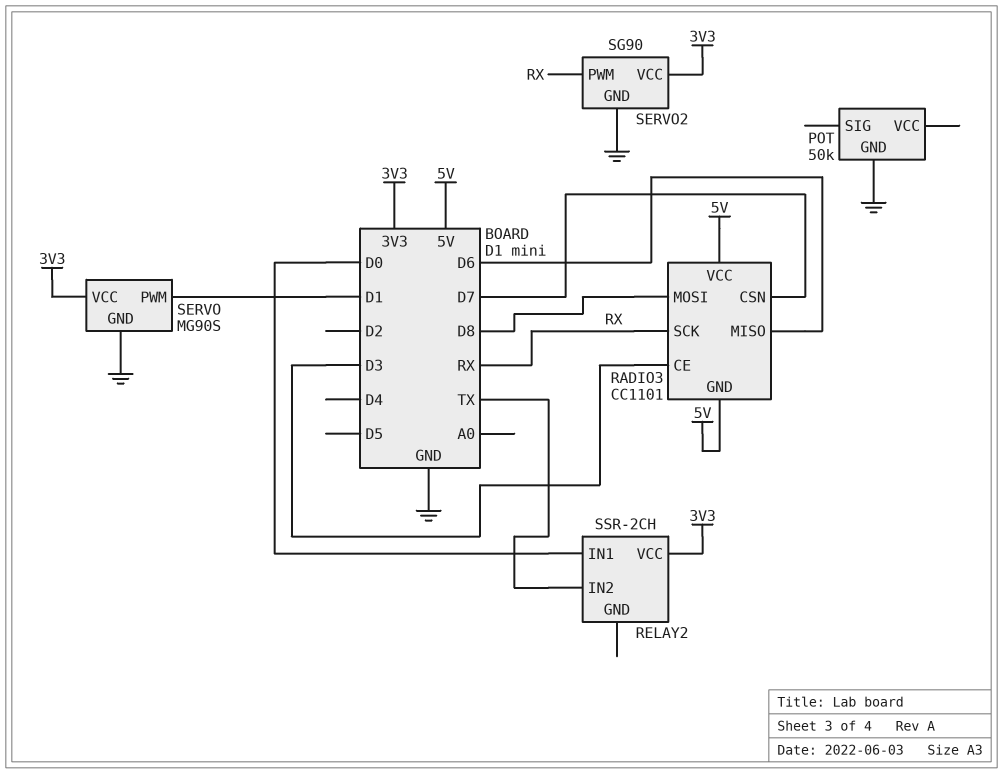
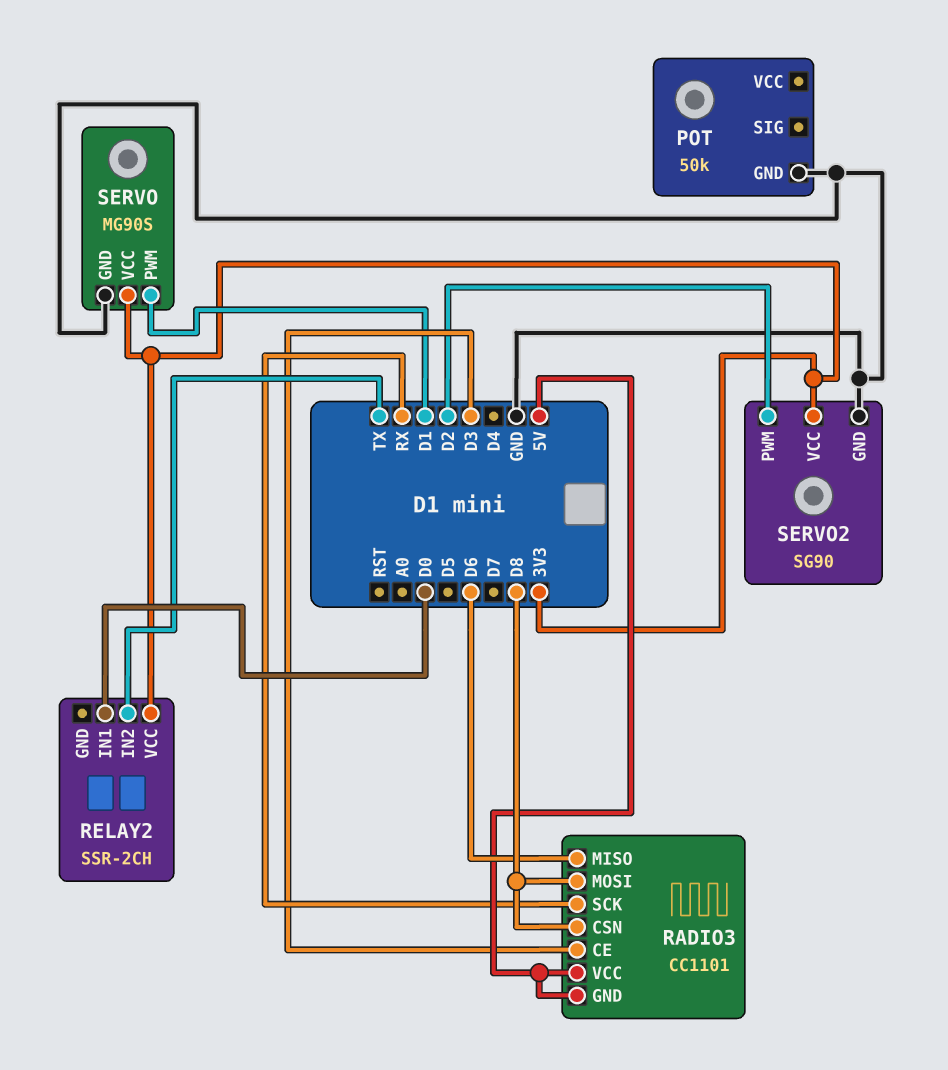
RADIO3 pin CSN: D7 -> D8
SERVO2 pin PWM: RX -> D2

